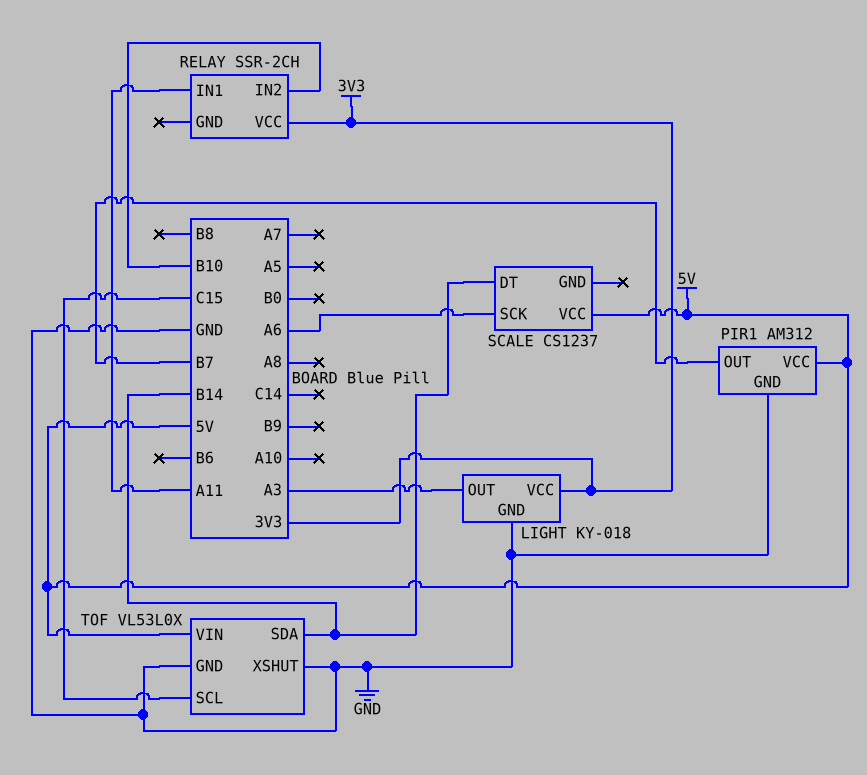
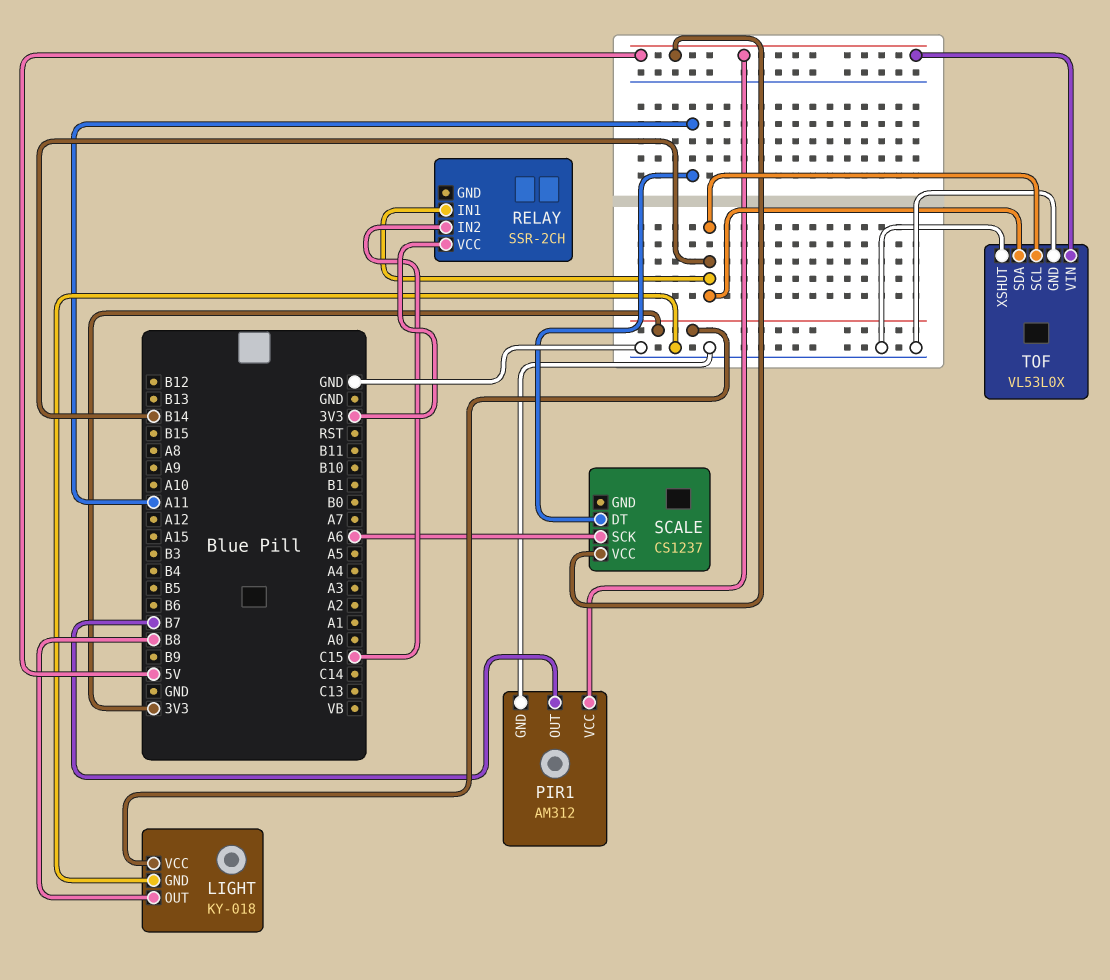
LIGHT pin OUT: A3 -> B8
RELAY pin IN1: A11 -> B14
RELAY pin IN2: B10 -> C15
SCALE pin DT: B14 -> A11
TOF pin SCL: C15 -> B14

